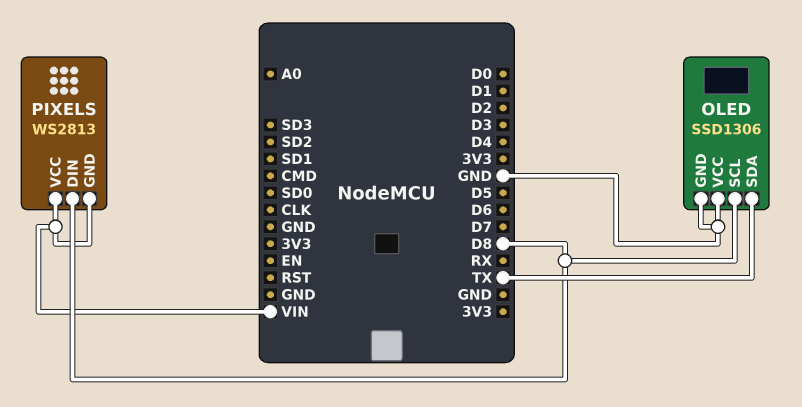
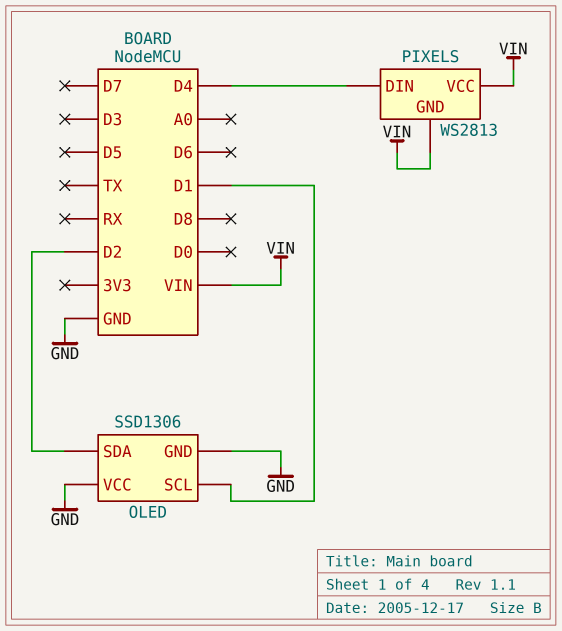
OLED pin SCL: D8 -> D1
OLED pin SDA: TX -> D2
PIXELS pin DIN: D8 -> D4

